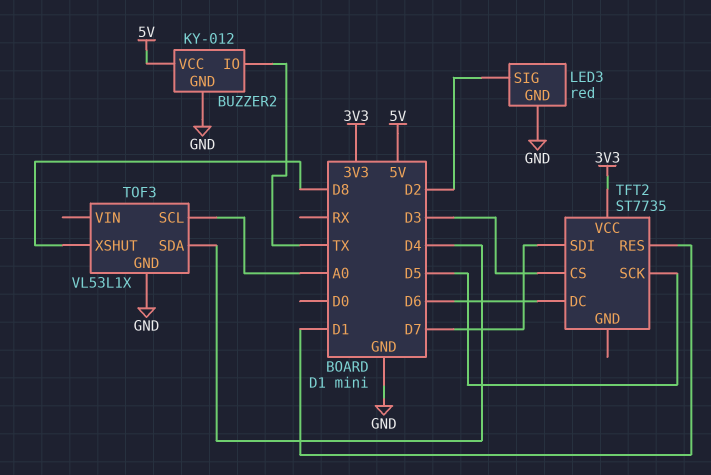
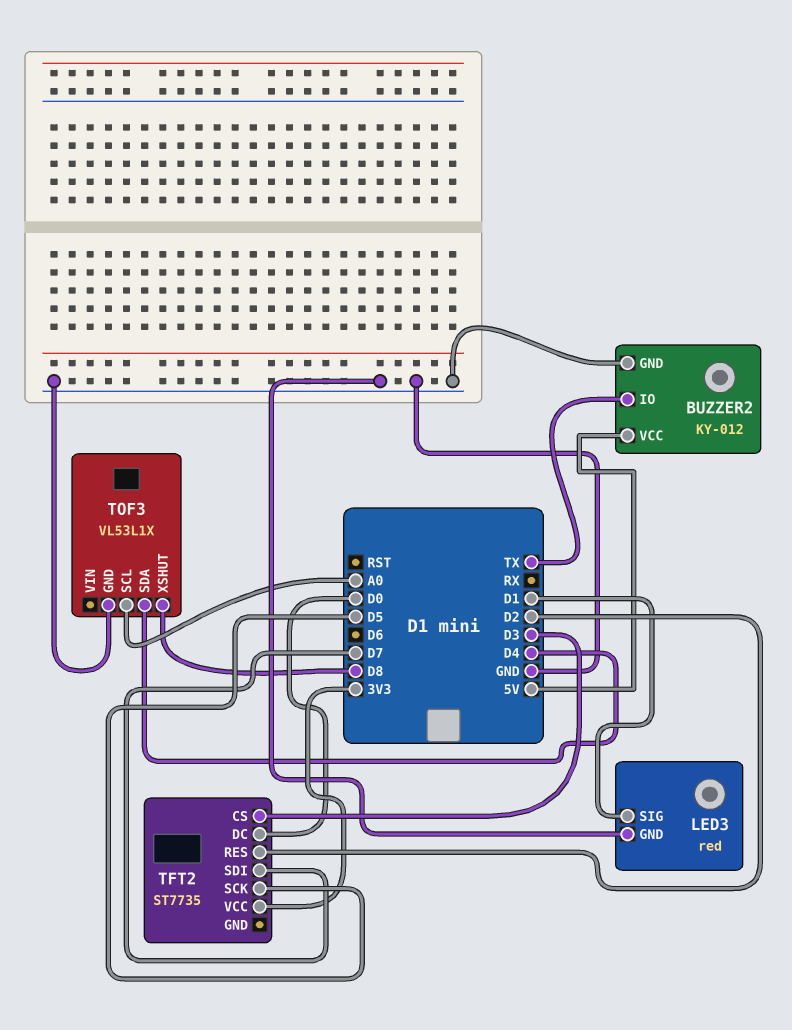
LED3 pin SIG: D2 -> D1
TFT2 pin DC: D6 -> D0
TFT2 pin RES: D1 -> D2

